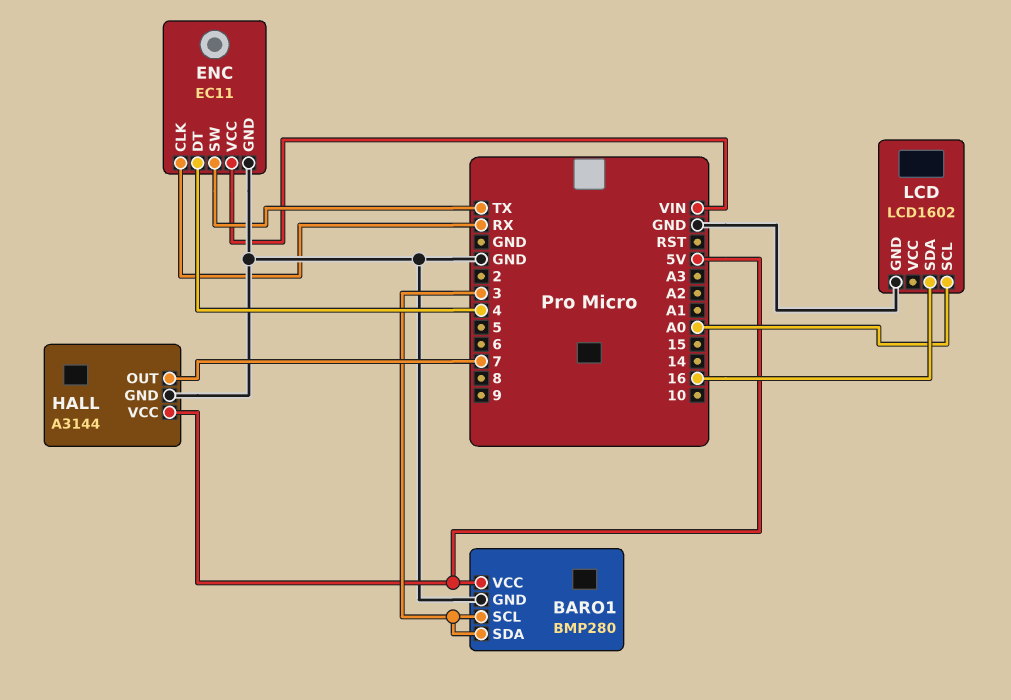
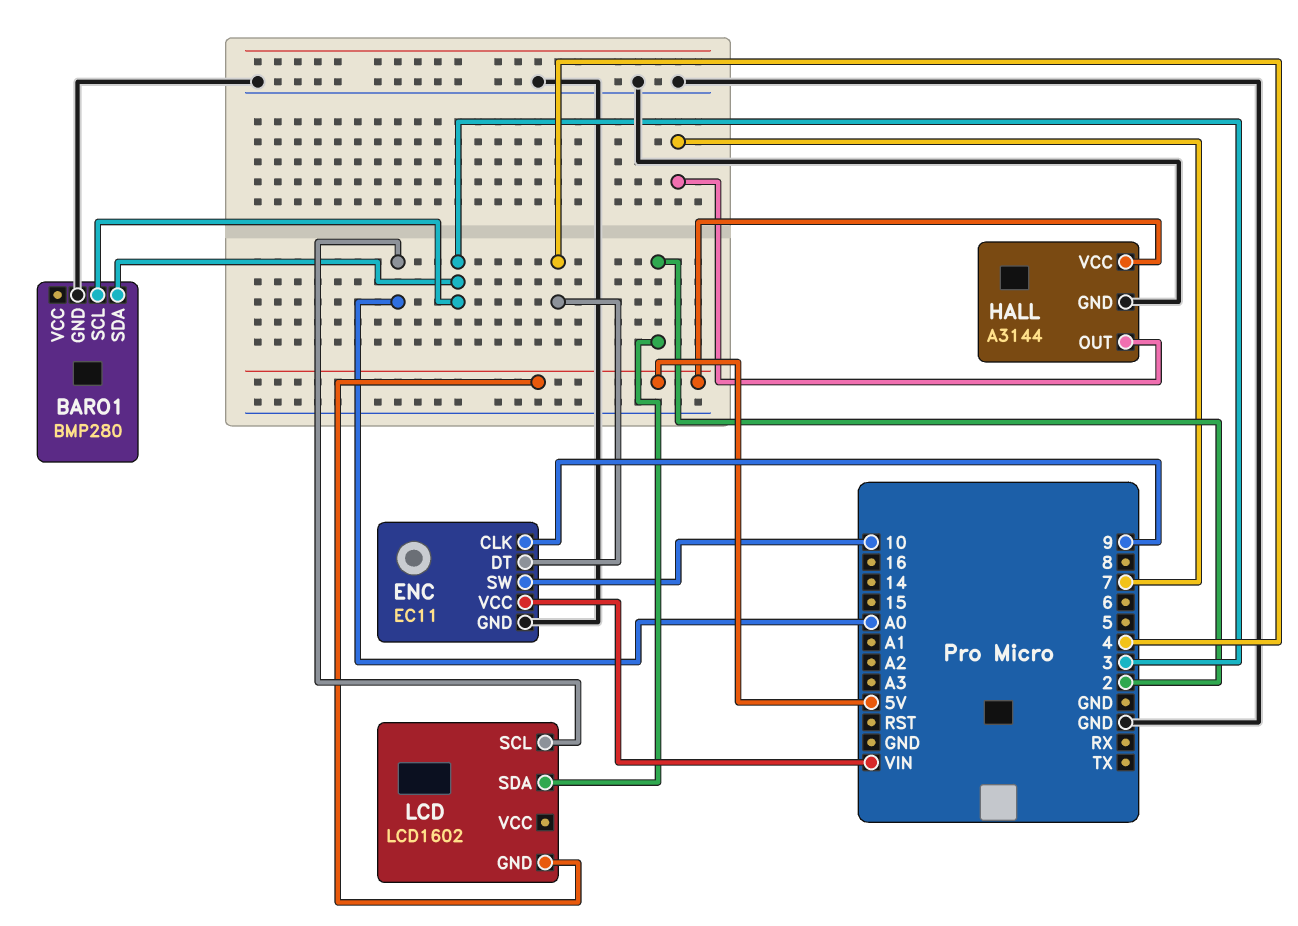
BARO1 pin VCC: 5V -> none
ENC pin CLK: RX -> 9
ENC pin SW: TX -> 10
LCD pin GND: GND -> 5V
LCD pin SDA: 16 -> 2

